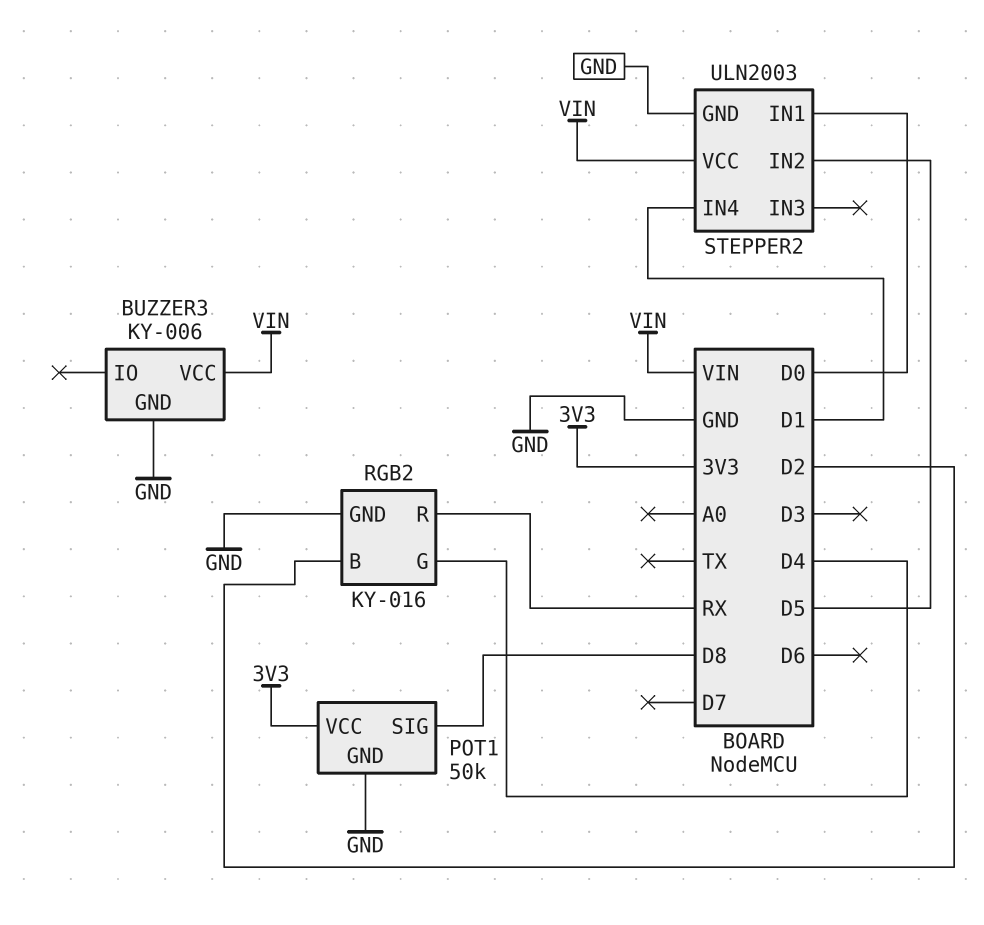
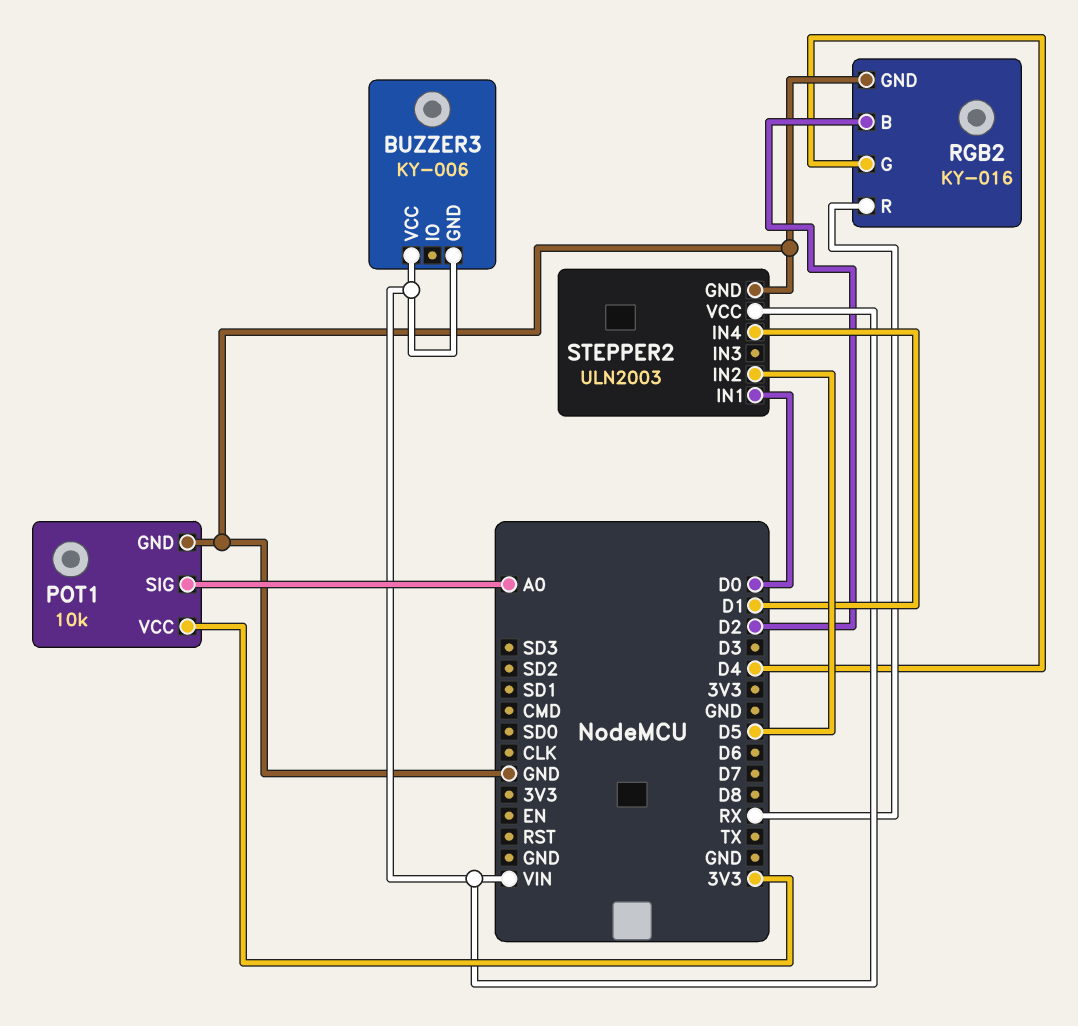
BUZZER3 pin GND: GND -> VIN
POT1: 50k -> 10k
POT1 pin SIG: D8 -> A0

